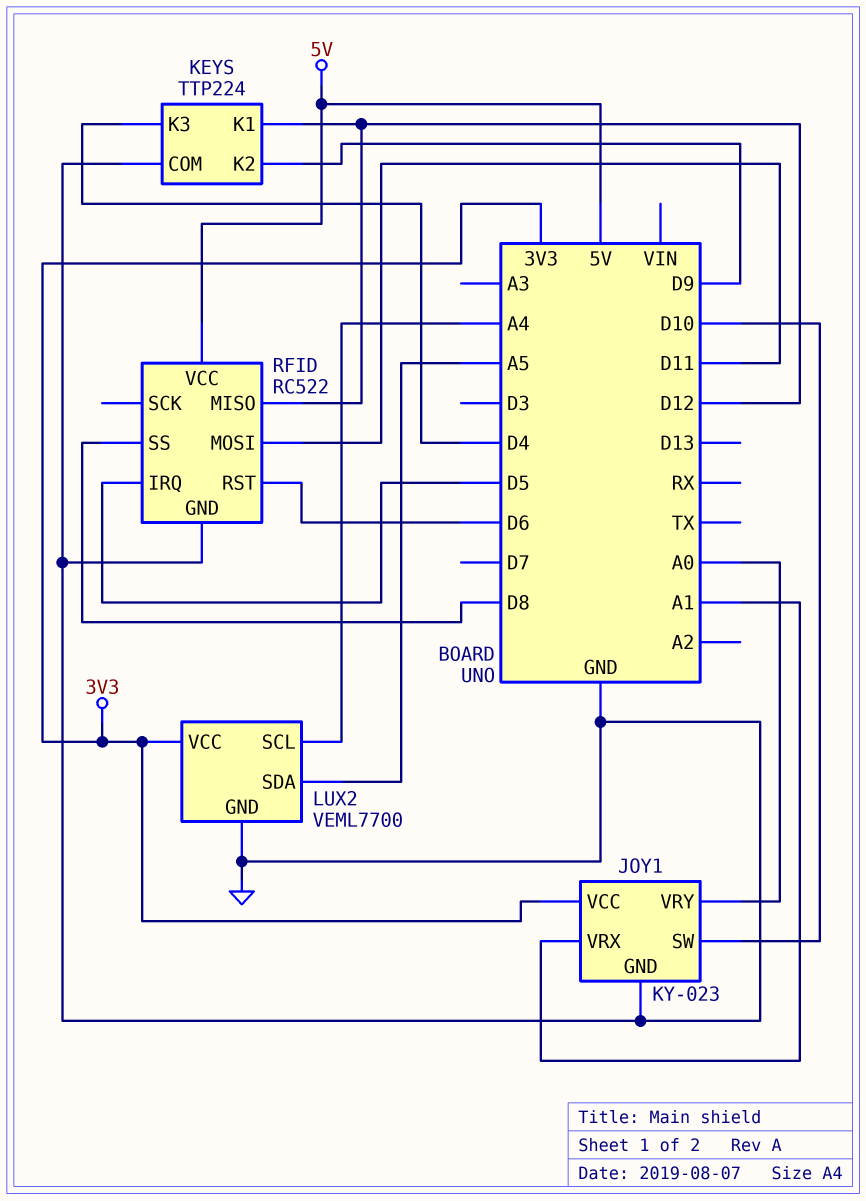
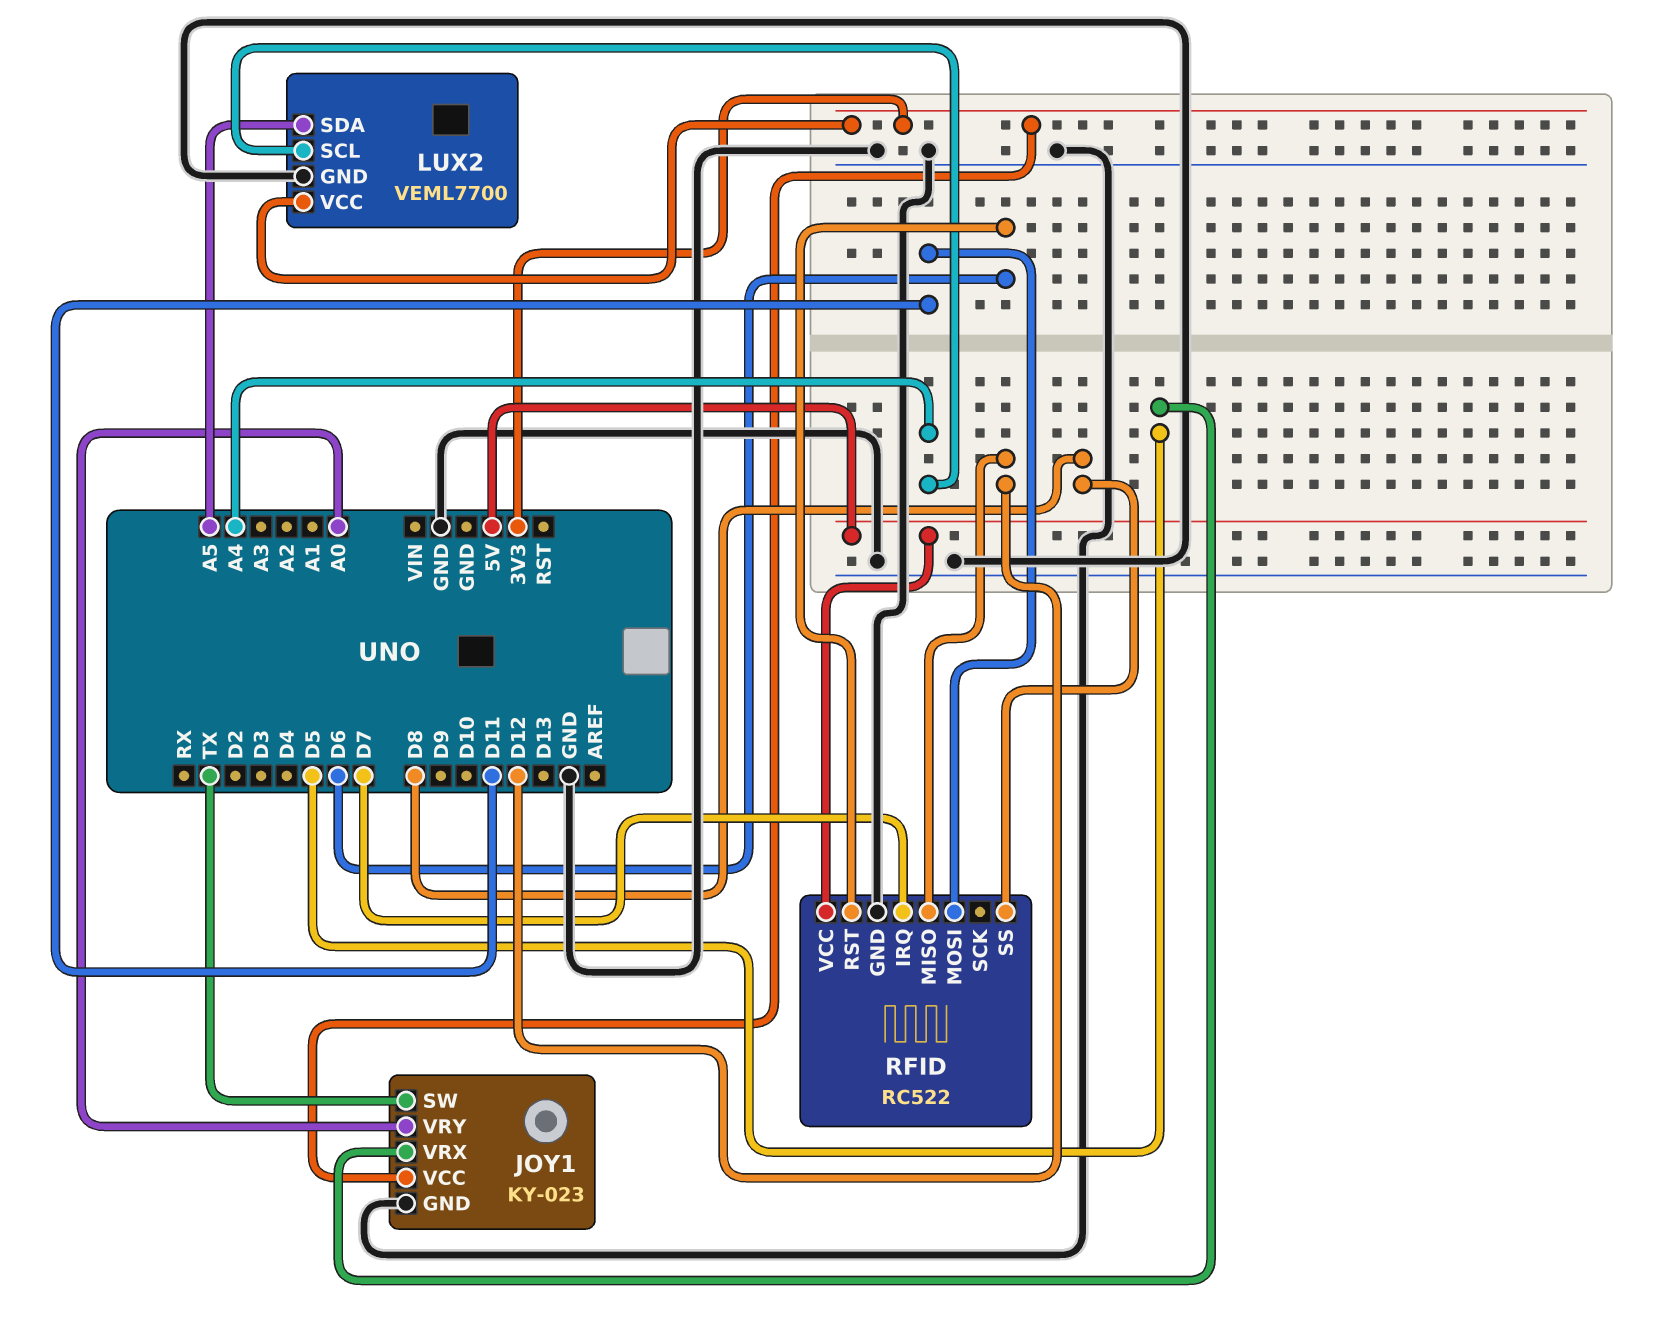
JOY1 pin SW: D10 -> TX
JOY1 pin VRX: A1 -> D5
KEYS: TTP224 -> none
KEYS pin COM: GND -> none
KEYS pin K1: D12 -> none
KEYS pin K2: D9 -> none
KEYS pin K3: D4 -> none
RFID pin IRQ: D5 -> D7

